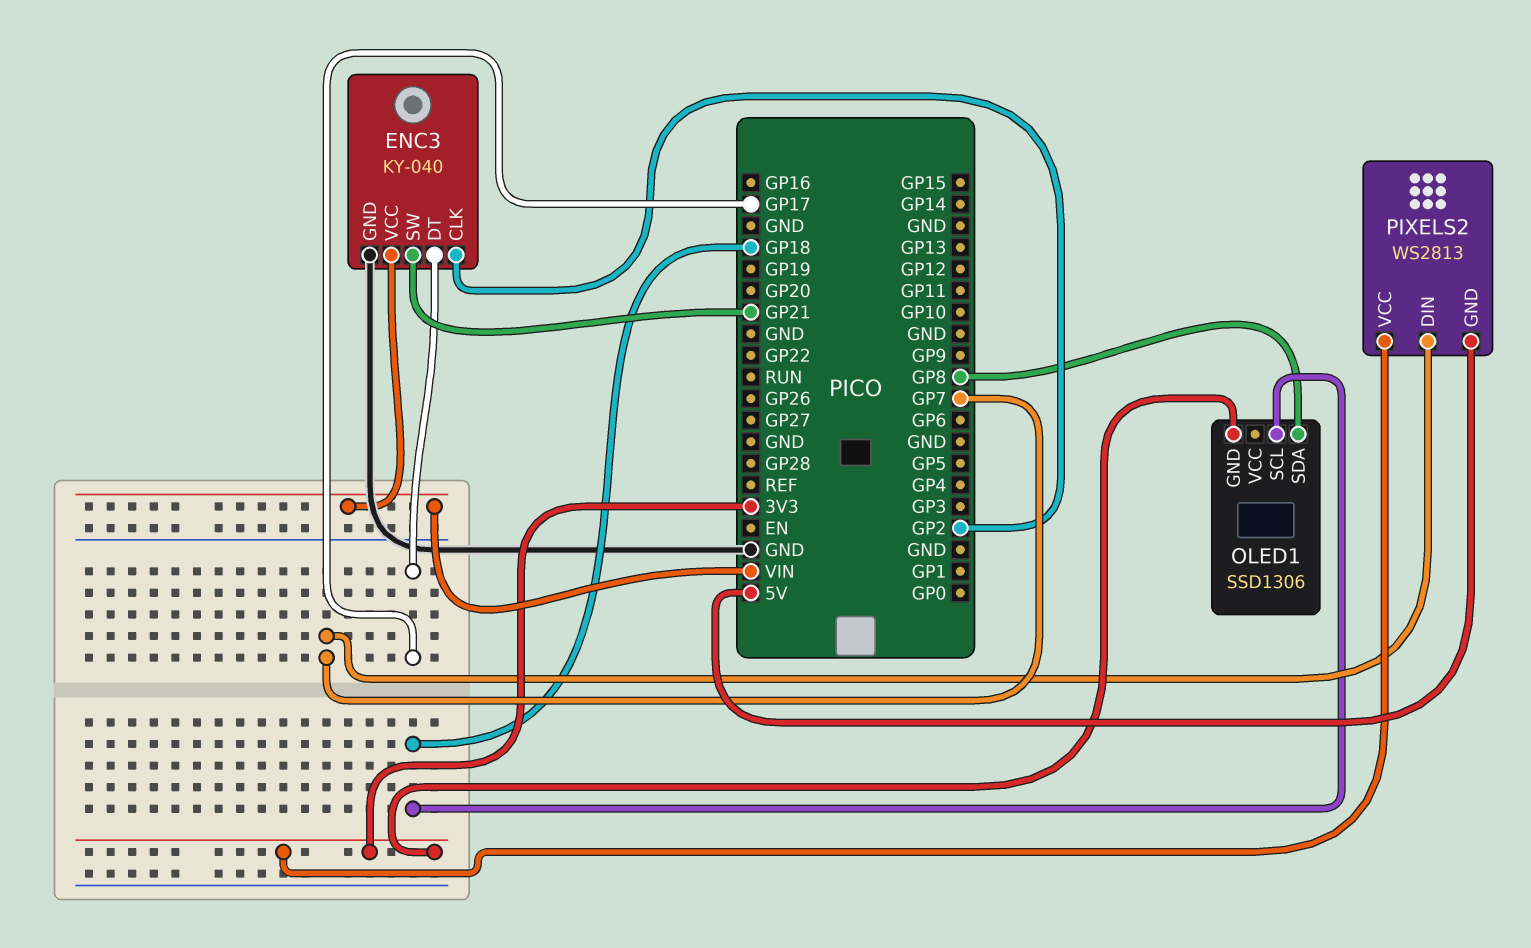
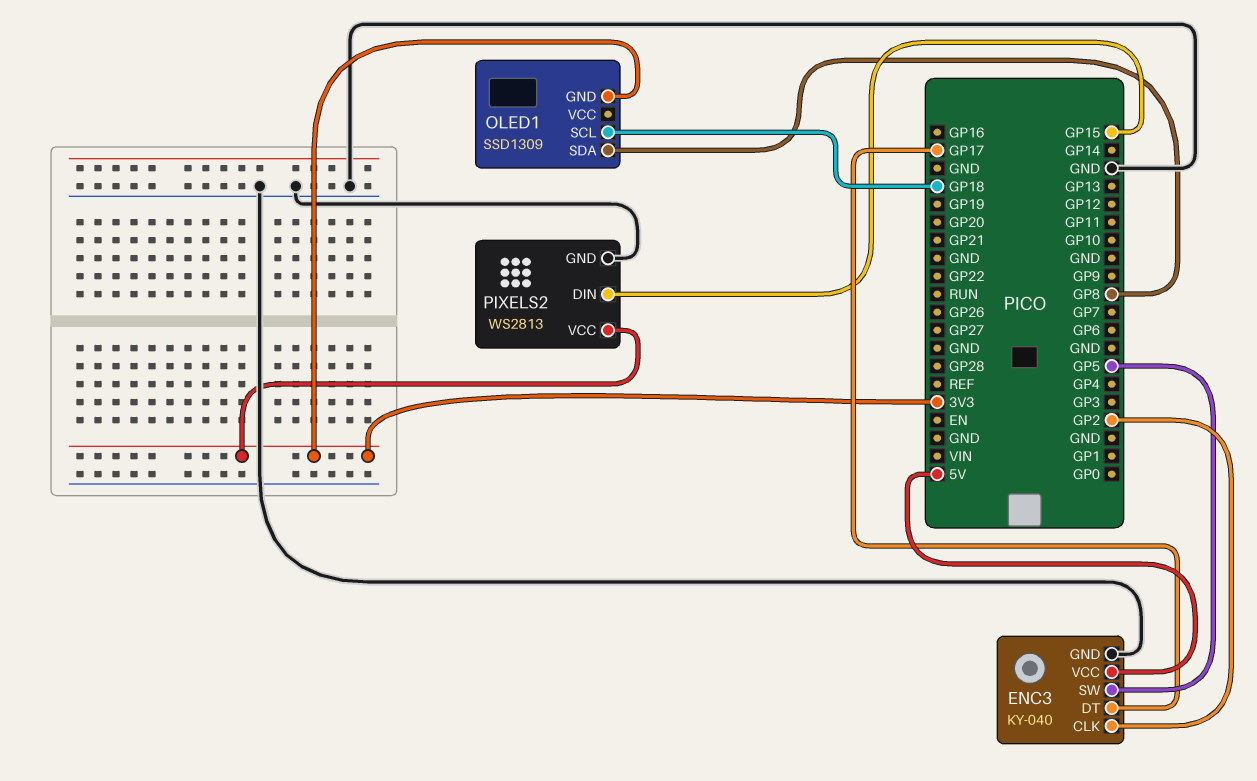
ENC3 pin SW: GP21 -> GP5
ENC3 pin VCC: VIN -> 5V
OLED1: SSD1306 -> SSD1309
PIXELS2 pin DIN: GP7 -> GP15
PIXELS2 pin GND: 5V -> GND

